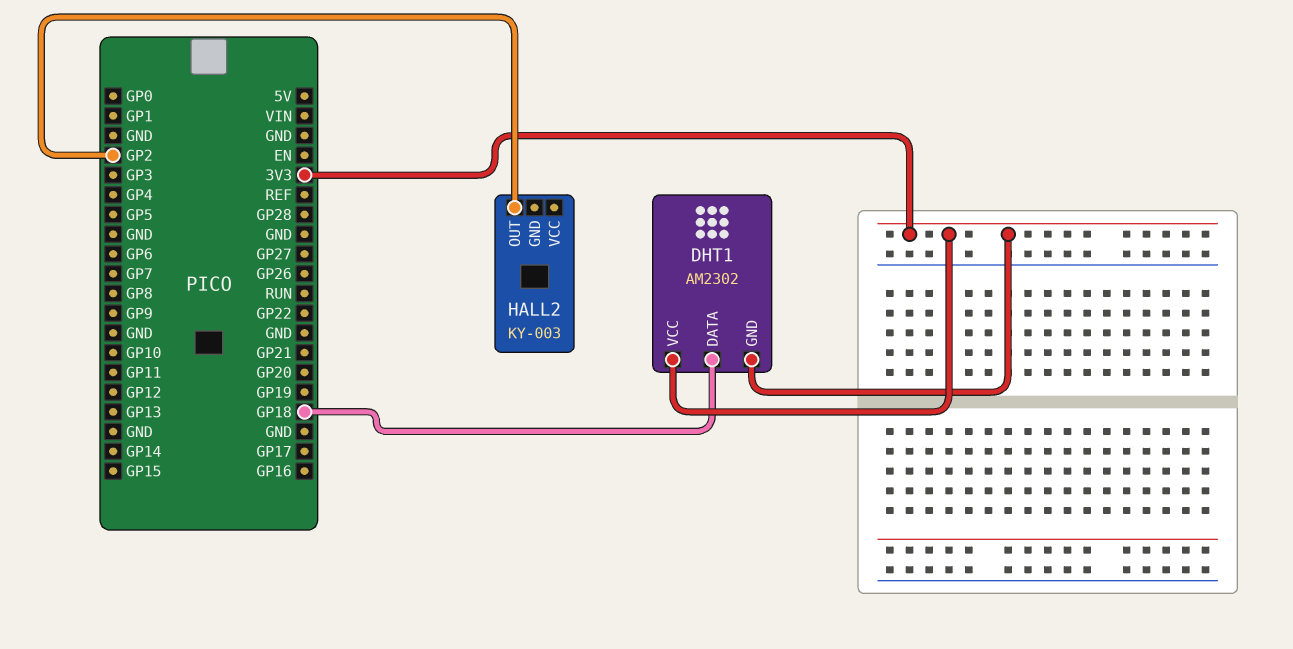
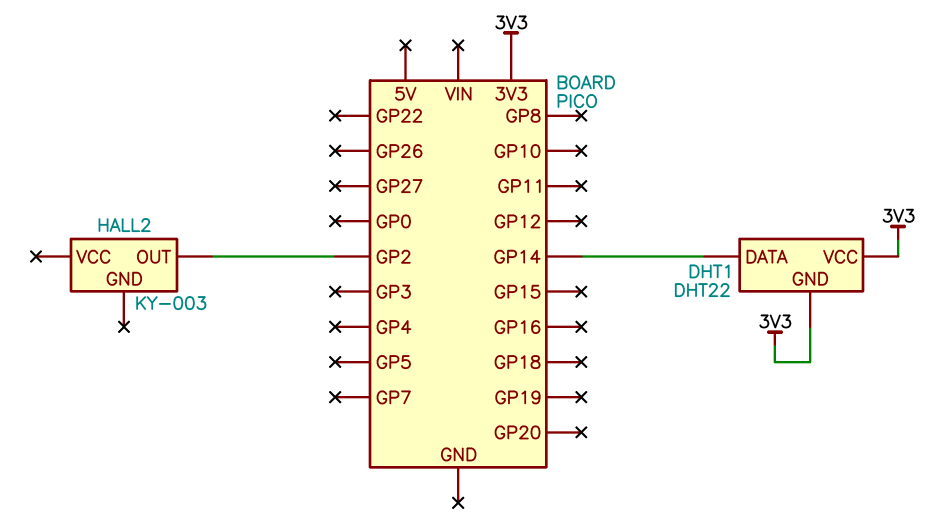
DHT1: AM2302 -> DHT22
DHT1 pin DATA: GP18 -> GP14

